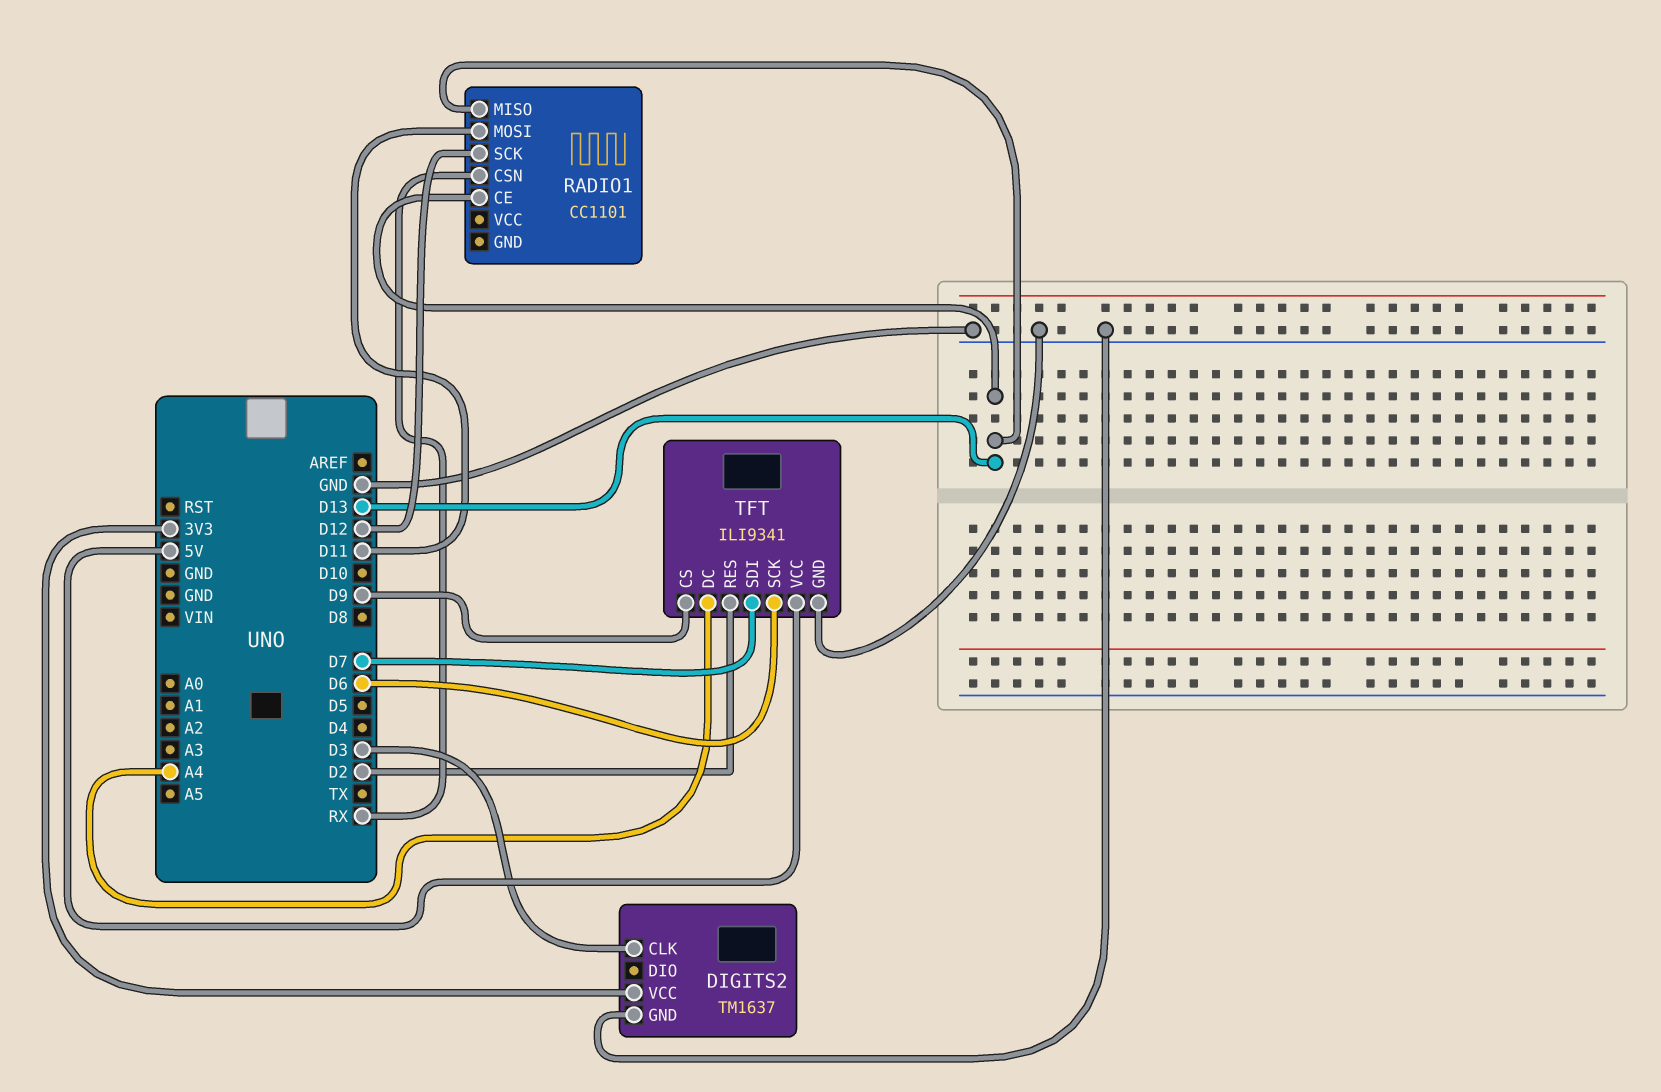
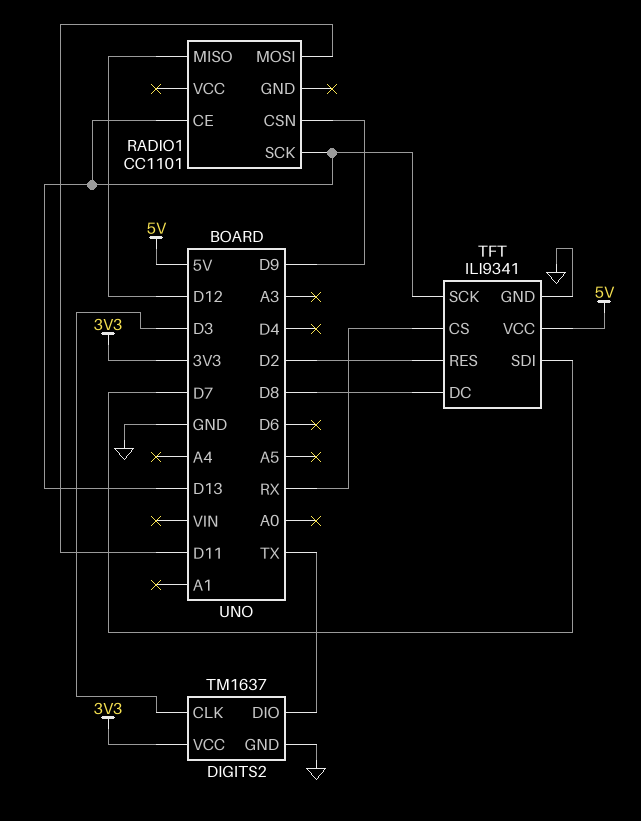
DIGITS2 pin DIO: none -> TX
RADIO1 pin CSN: RX -> D9
RADIO1 pin MISO: D13 -> D12
RADIO1 pin SCK: D12 -> D13
TFT pin CS: D9 -> RX
TFT pin DC: A4 -> D8
TFT pin SCK: D6 -> D13

